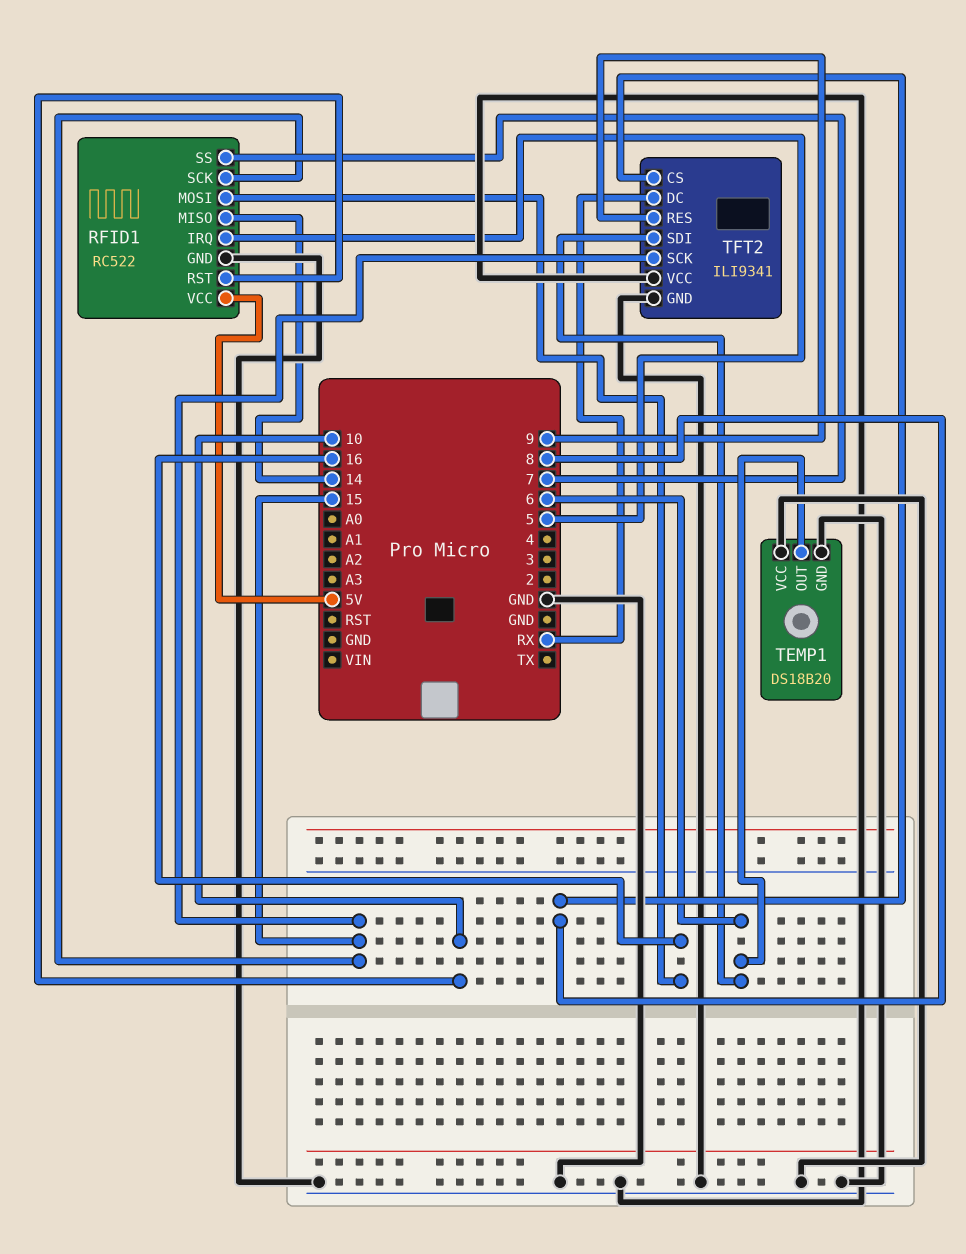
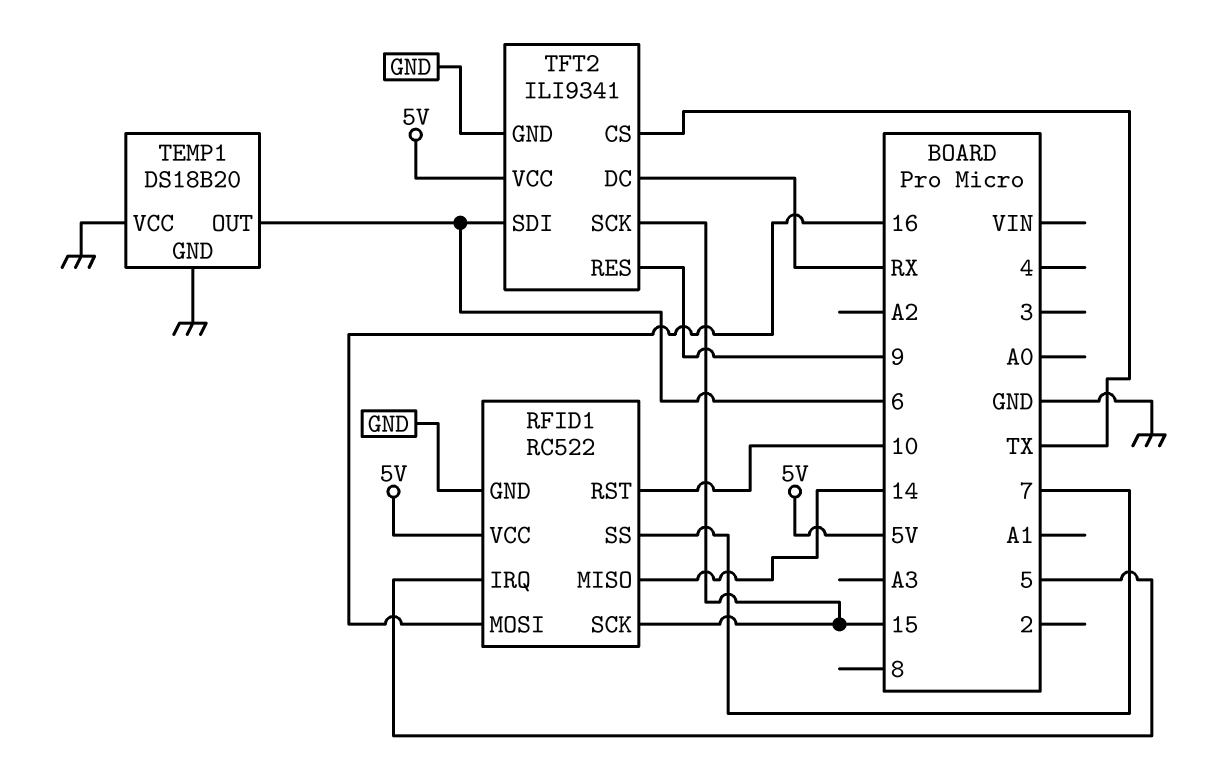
TFT2 pin CS: 8 -> TX
TFT2 pin VCC: GND -> 5V

